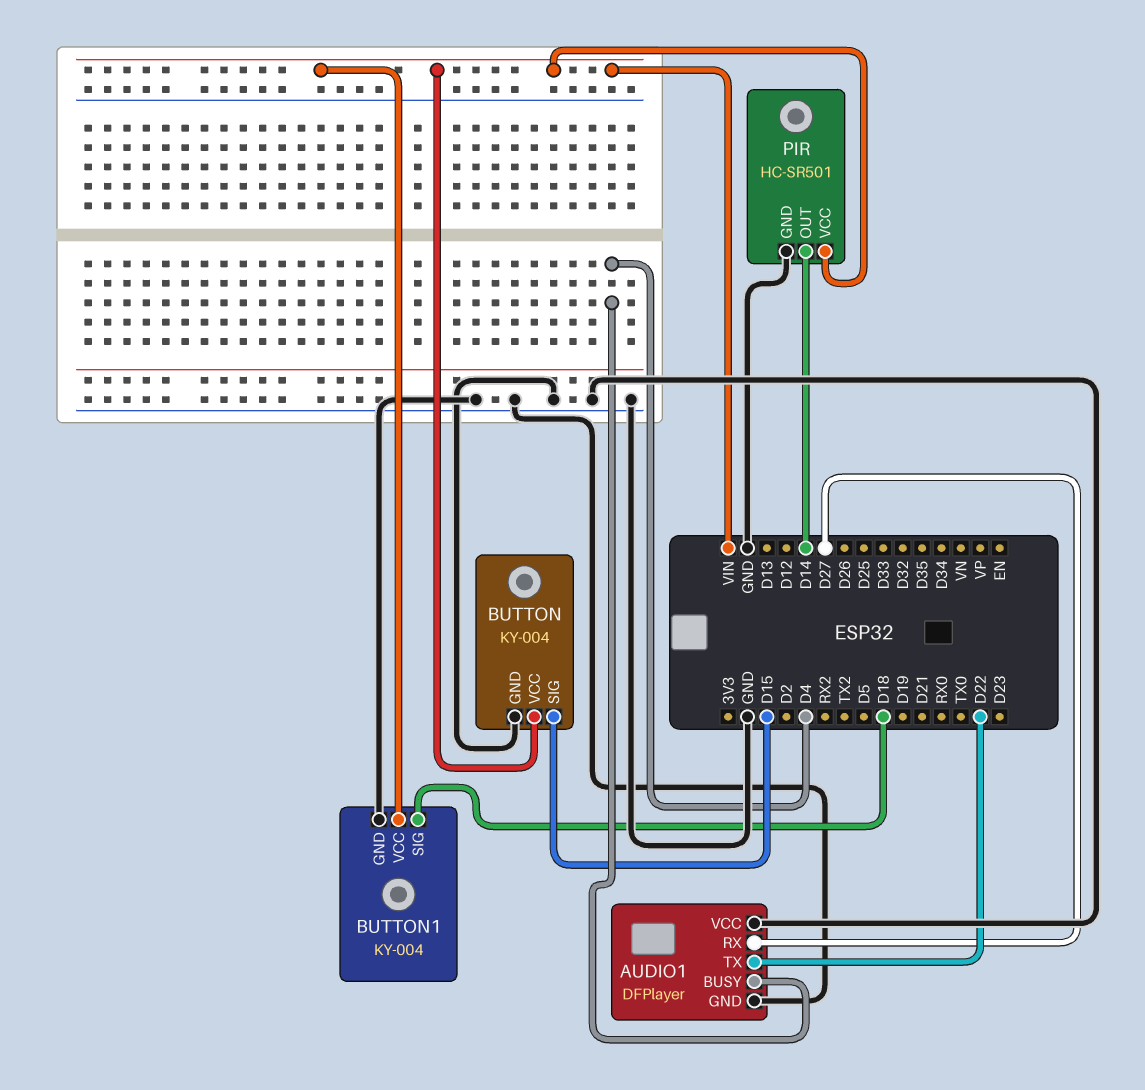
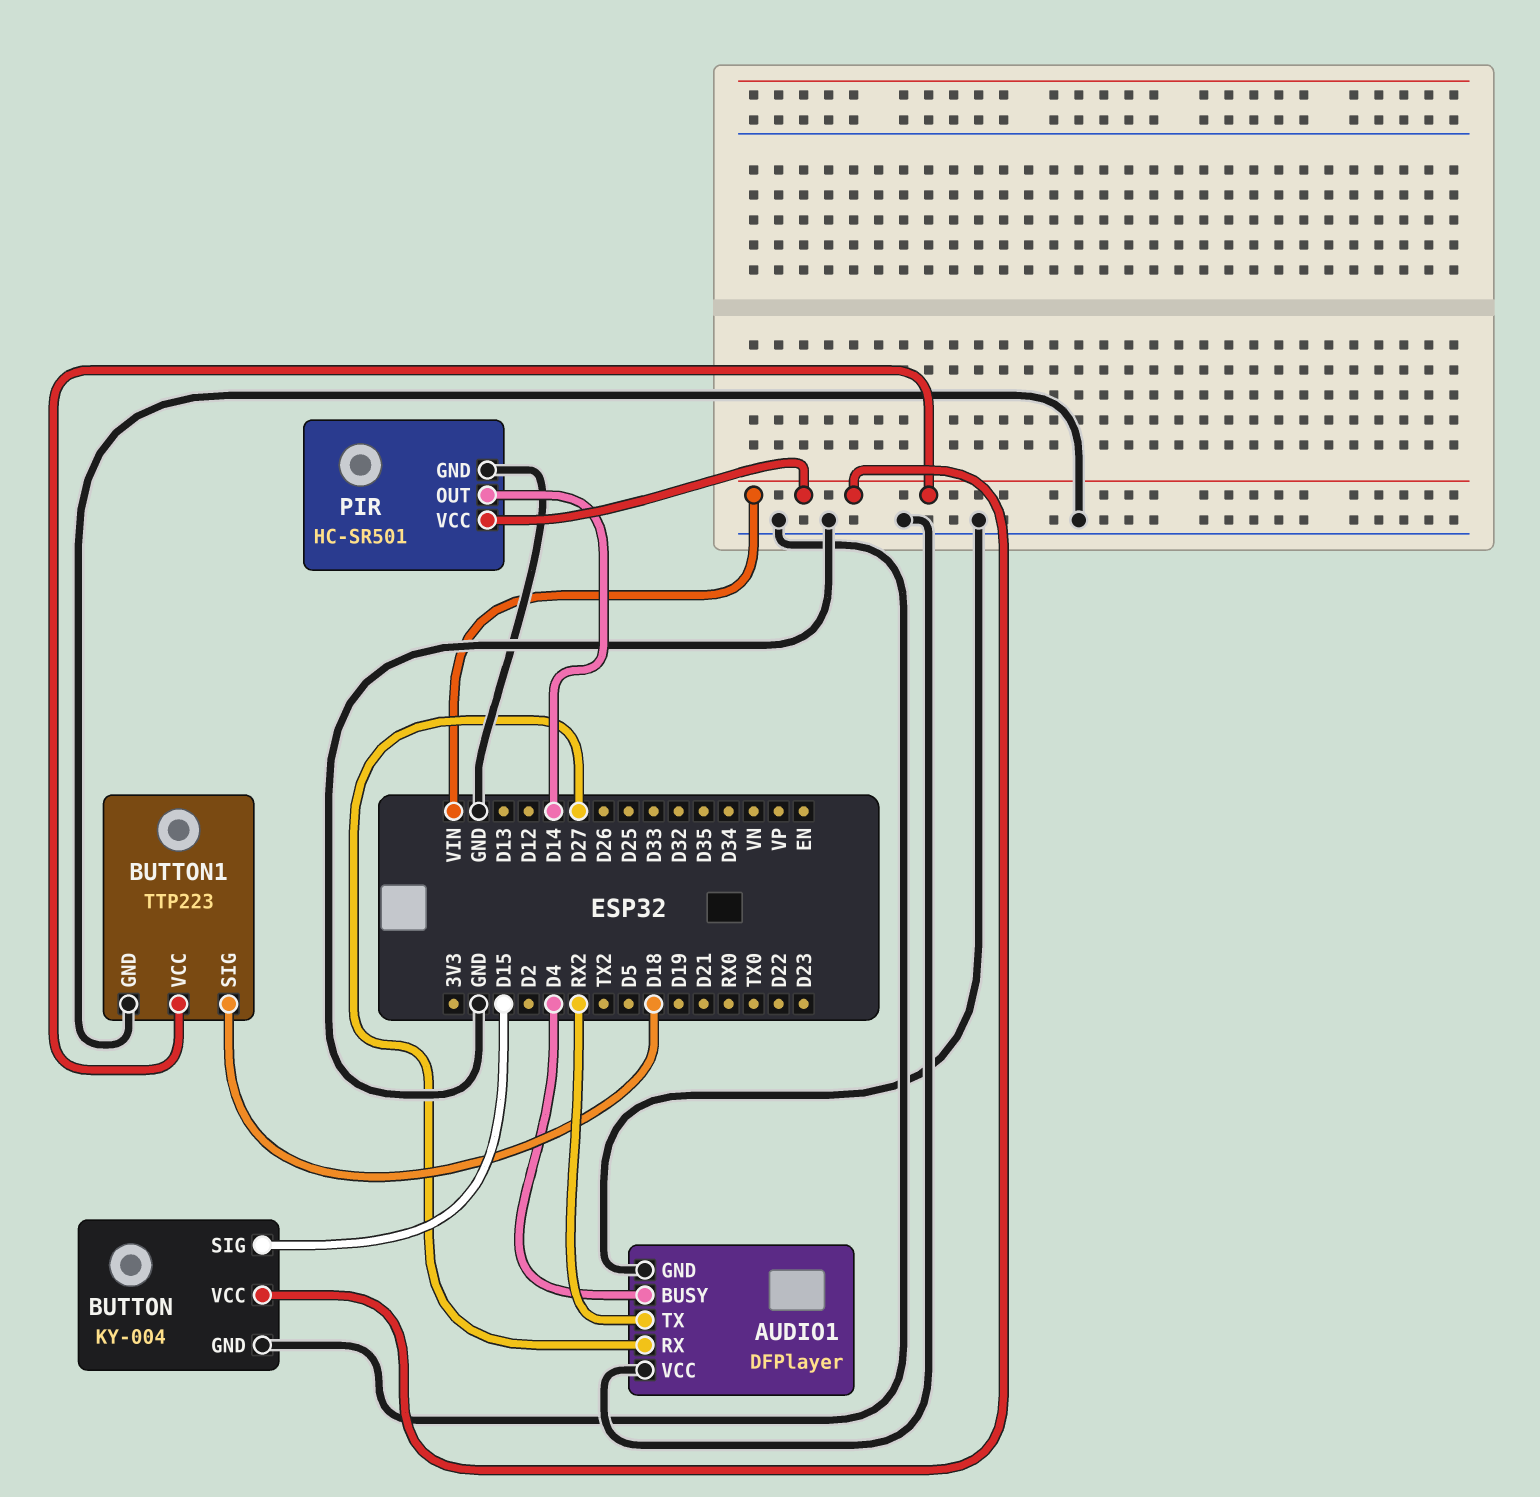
AUDIO1 pin TX: D22 -> RX2
BUTTON1: KY-004 -> TTP223

